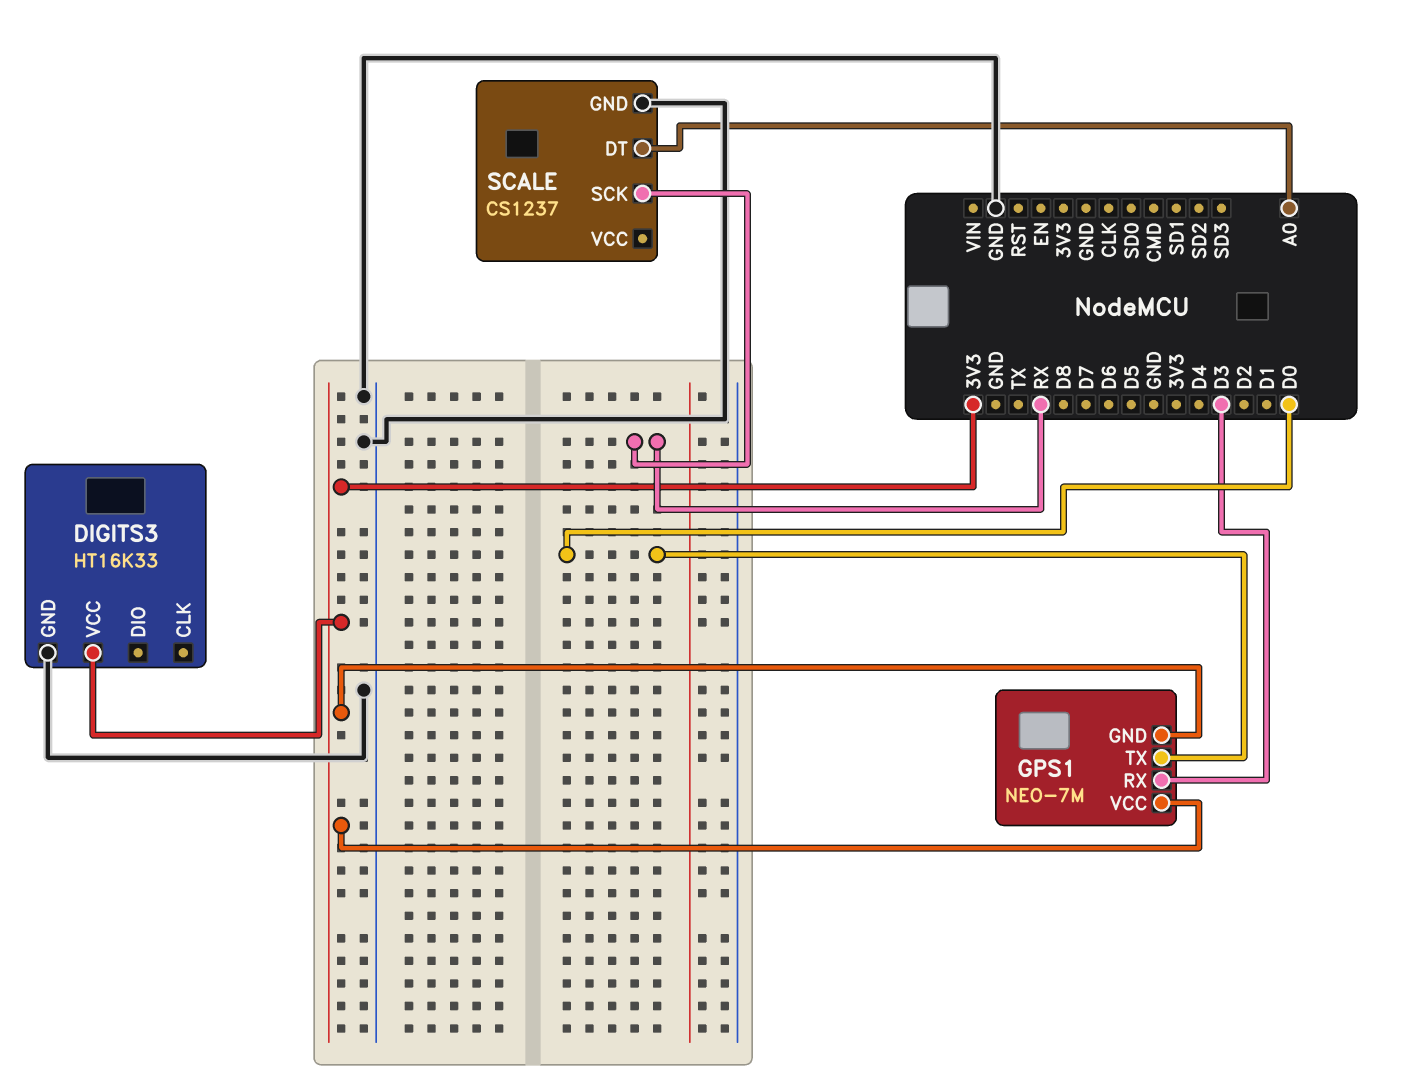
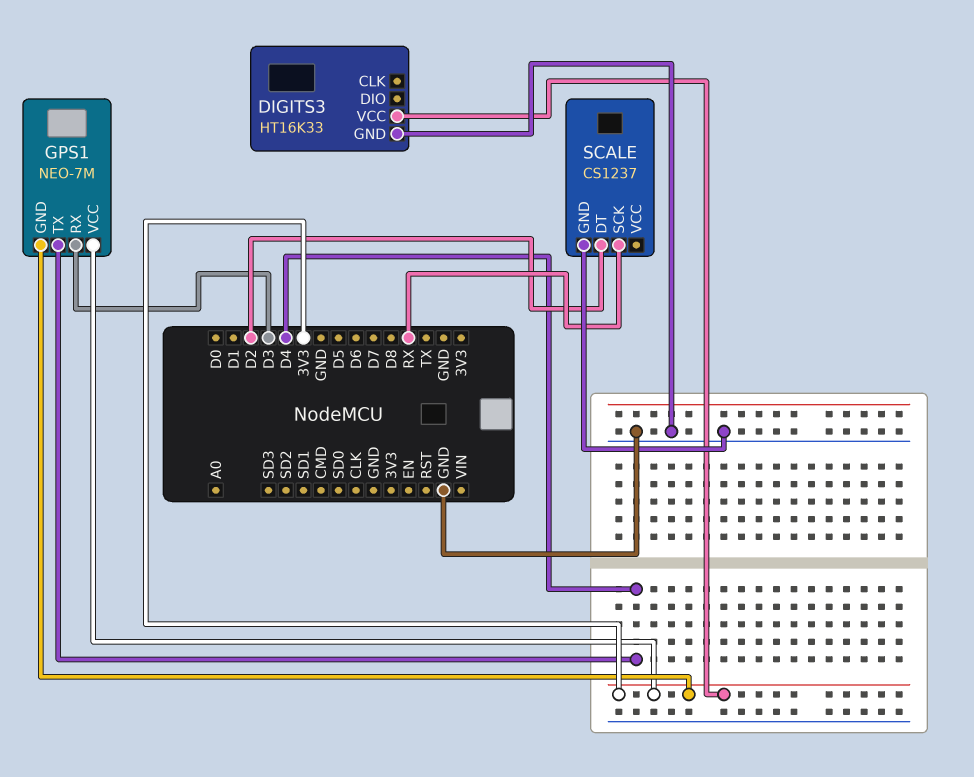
GPS1 pin TX: D0 -> D4
SCALE pin DT: A0 -> D2

